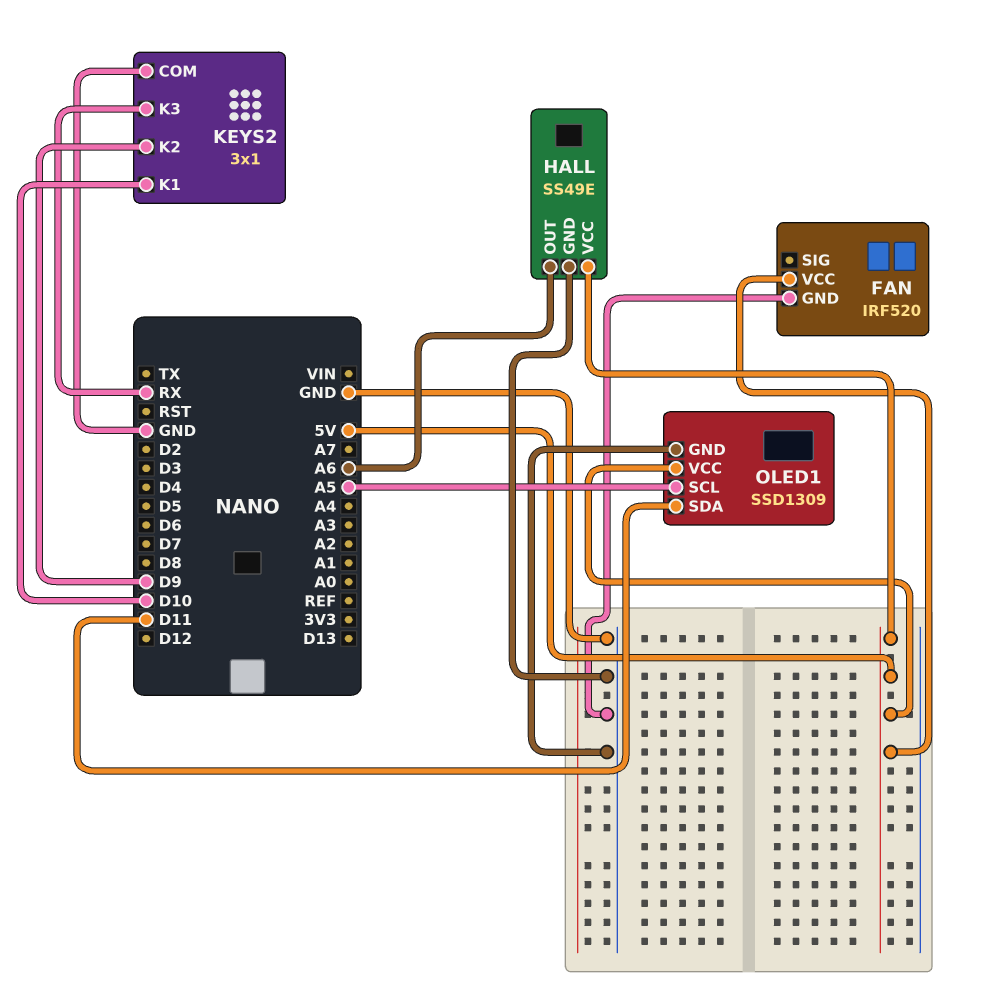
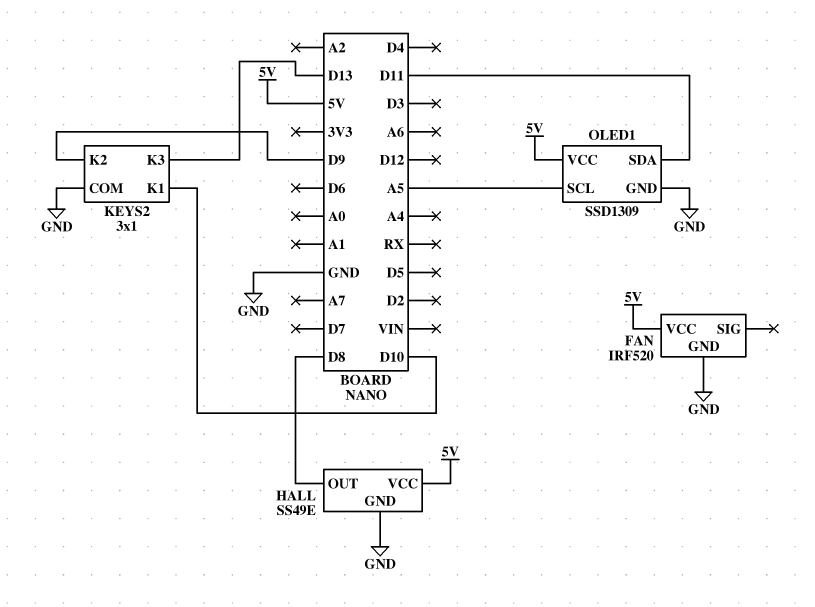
HALL pin OUT: A6 -> D8
KEYS2 pin K3: RX -> D13

